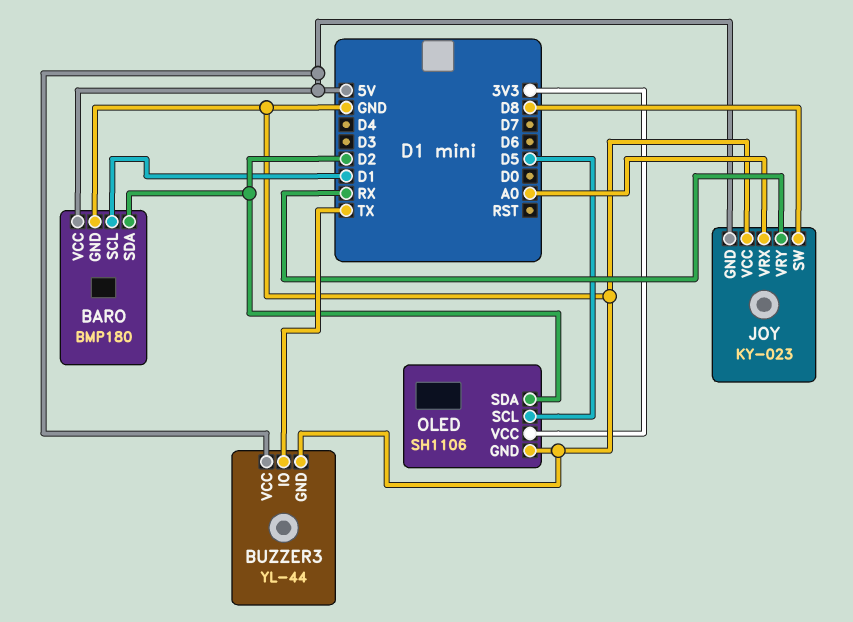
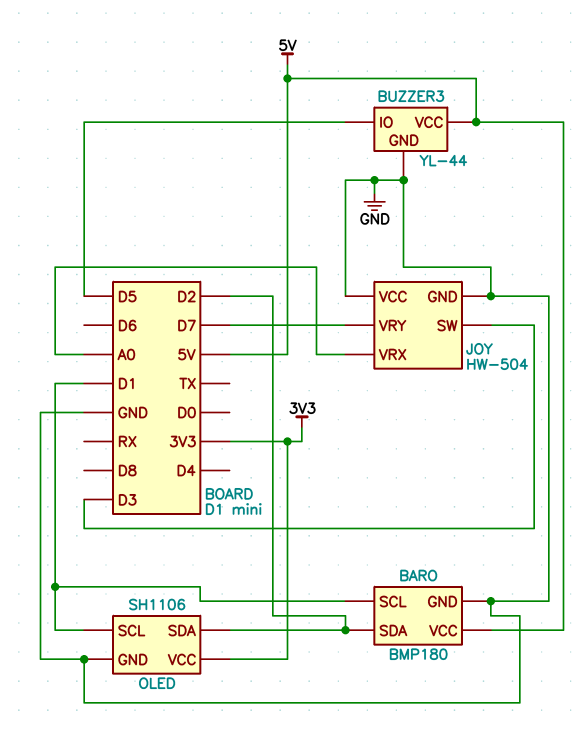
BUZZER3 pin IO: TX -> D5
JOY: KY-023 -> HW-504
JOY pin GND: 5V -> GND
JOY pin SW: D8 -> D3
JOY pin VRY: RX -> D7
OLED pin SCL: D5 -> D1

